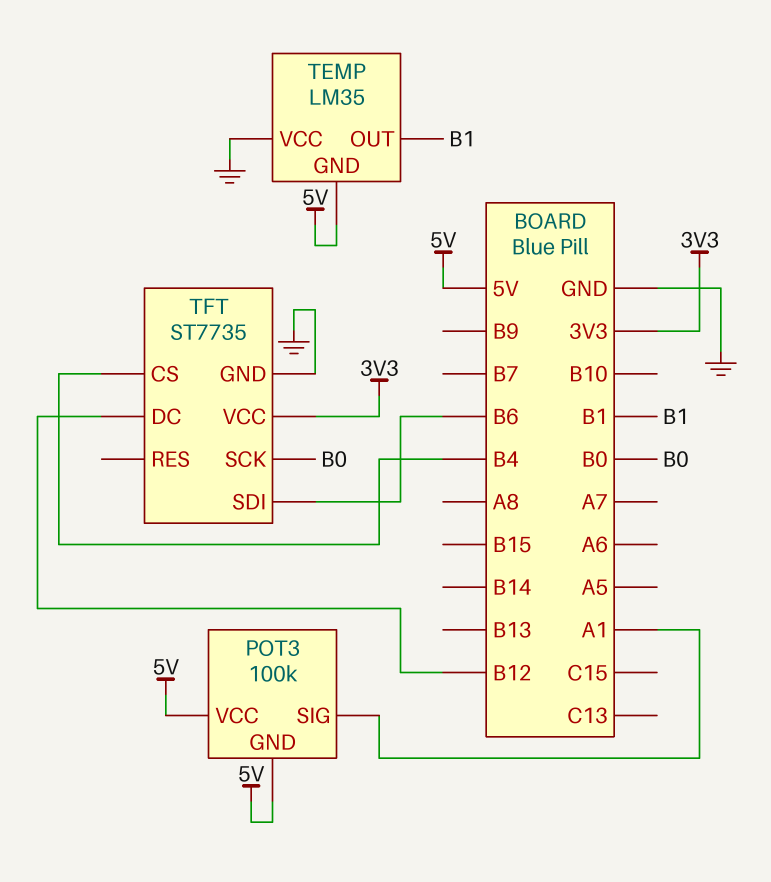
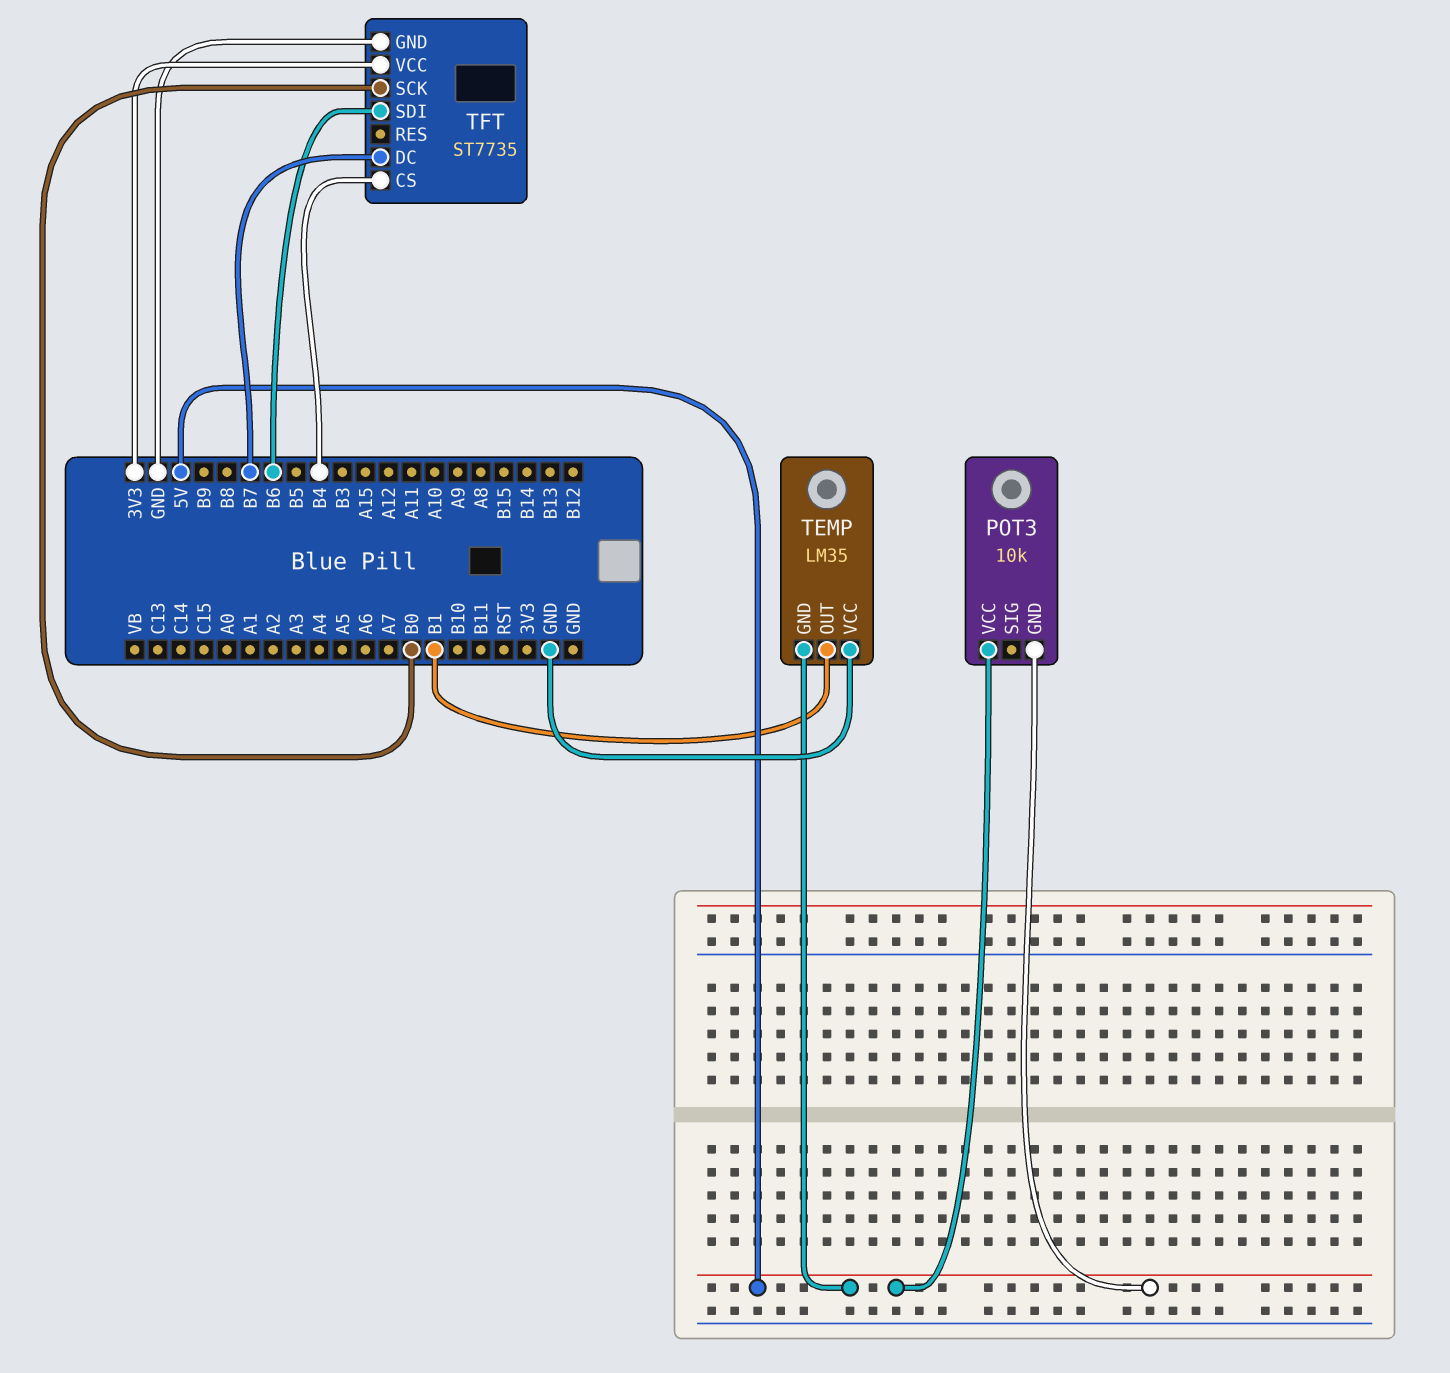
POT3: 100k -> 10k
POT3 pin SIG: A1 -> none
TFT pin DC: B12 -> B7

